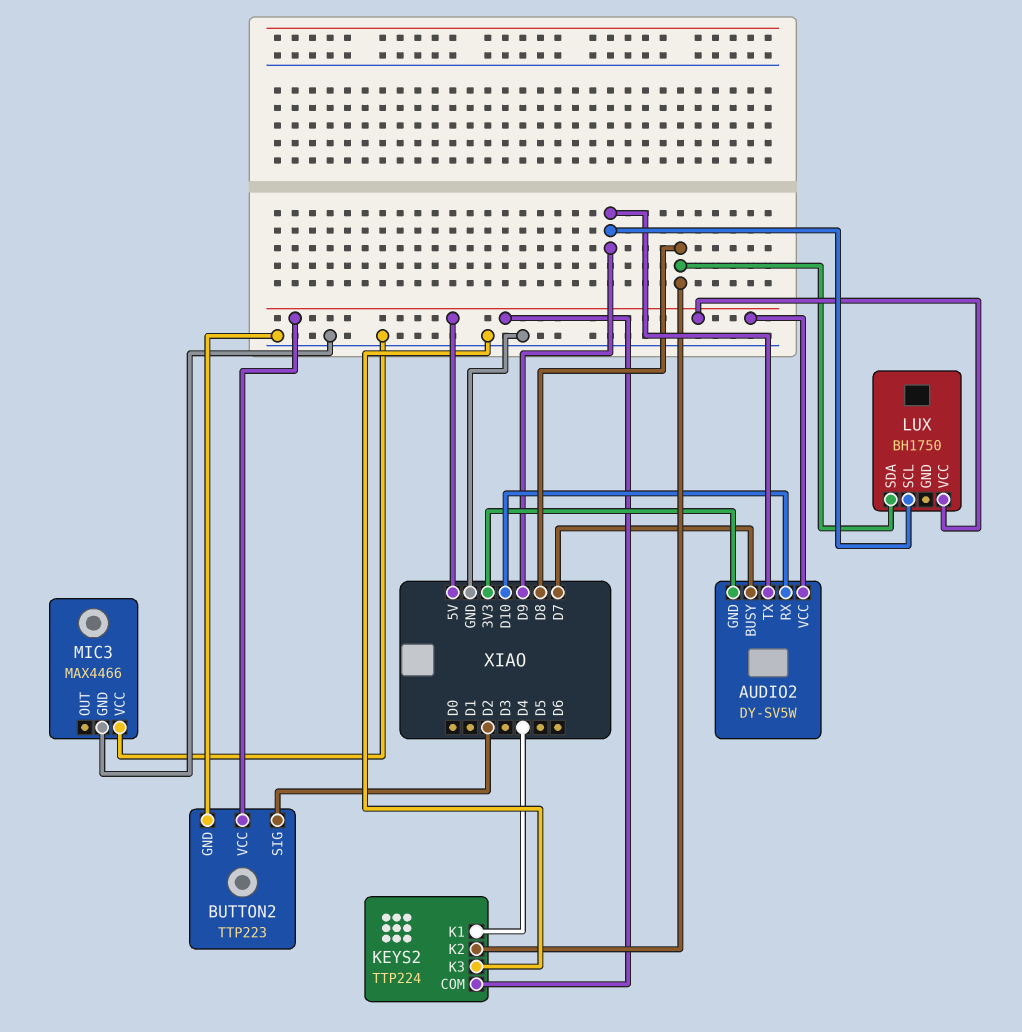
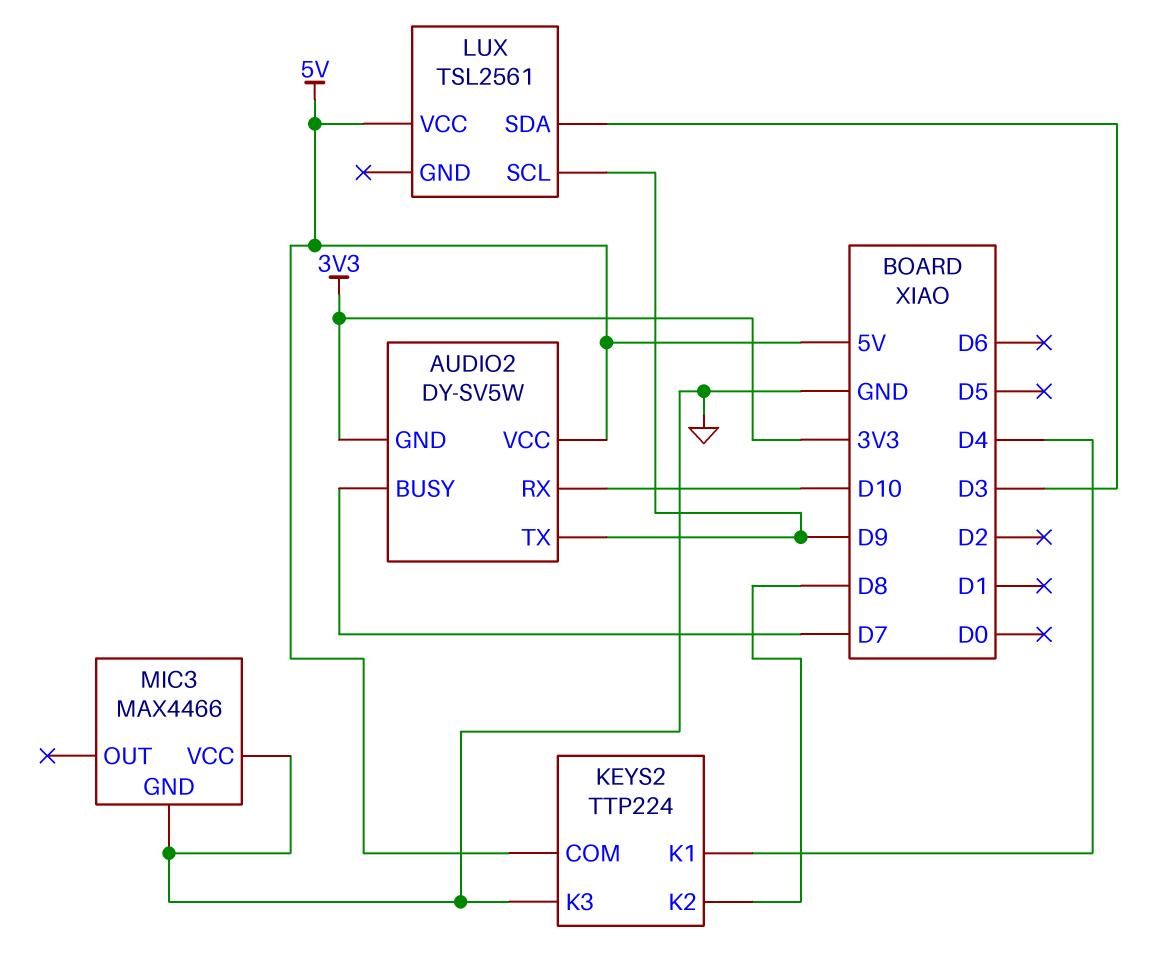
BUTTON2: TTP223 -> none
BUTTON2 pin GND: GND -> none
BUTTON2 pin SIG: D2 -> none
BUTTON2 pin VCC: 5V -> none
LUX: BH1750 -> TSL2561
LUX pin SDA: D8 -> D3

